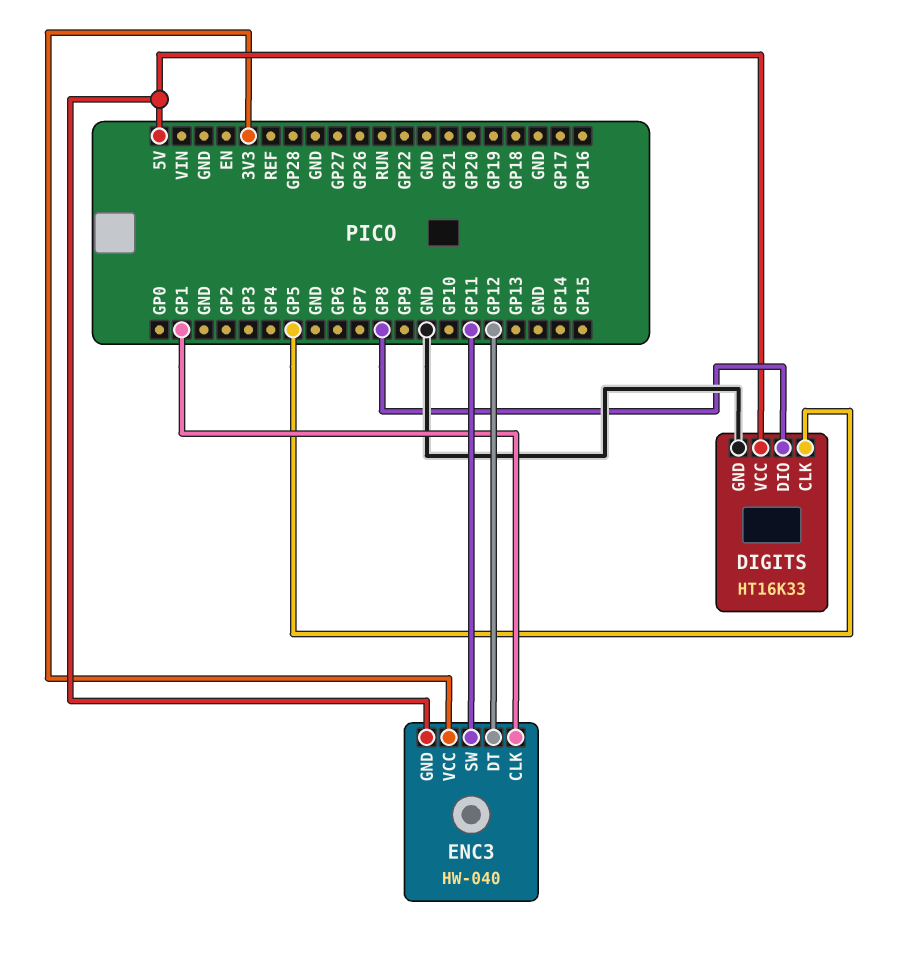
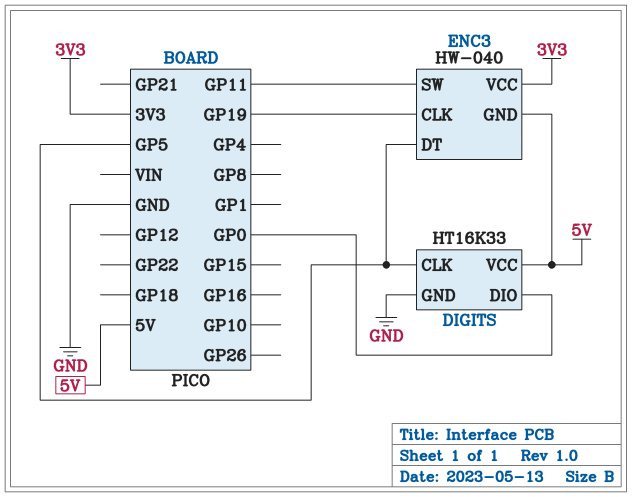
DIGITS pin DIO: GP8 -> GP0
ENC3 pin CLK: GP1 -> GP19
ENC3 pin DT: GP12 -> GP5

